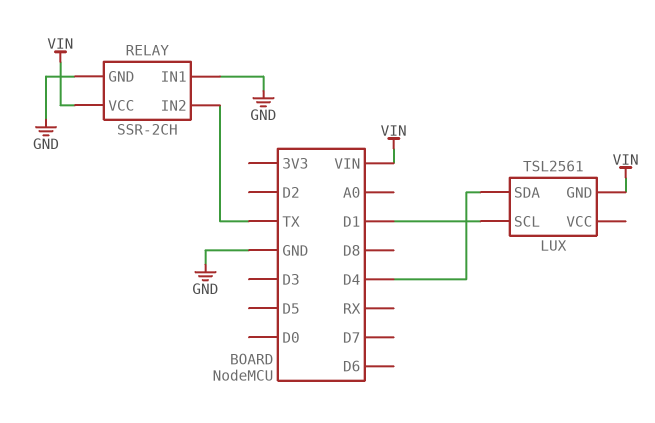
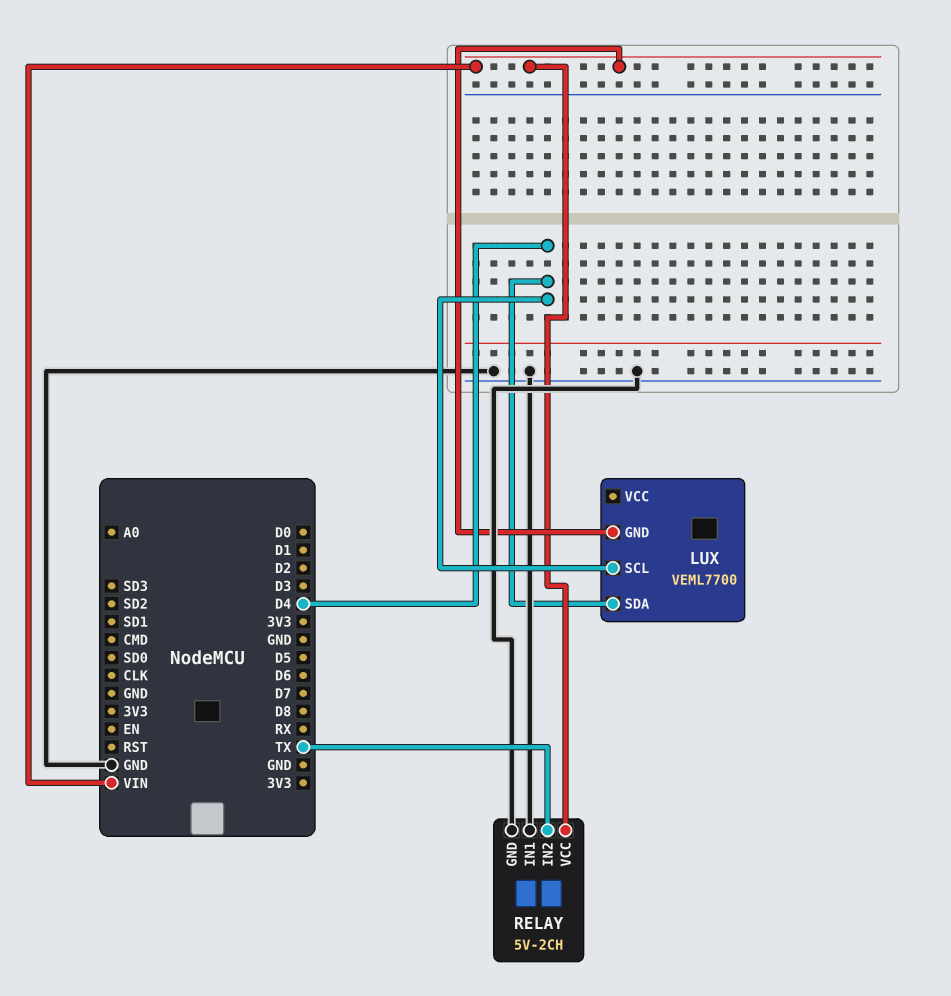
LUX: TSL2561 -> VEML7700
LUX pin SCL: D1 -> D4
RELAY: SSR-2CH -> 5V-2CH

